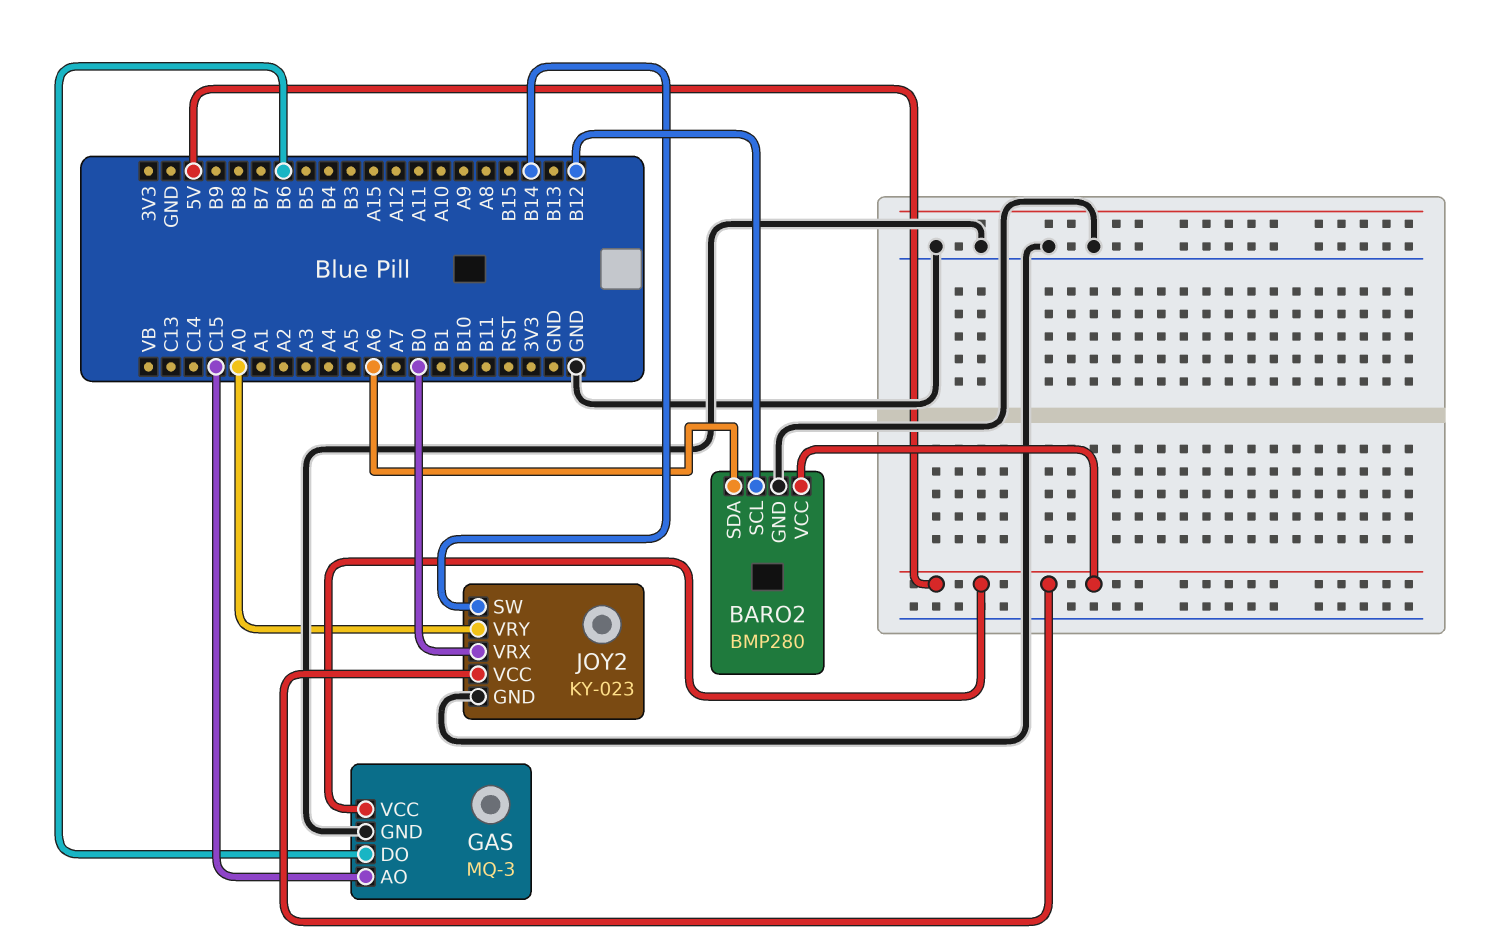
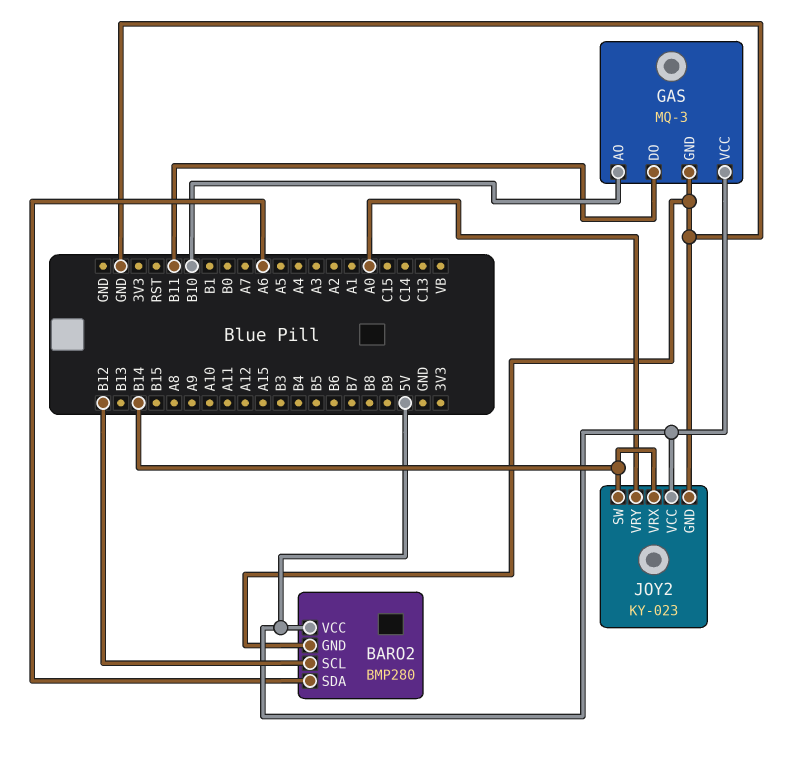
GAS pin AO: C15 -> B10
GAS pin DO: B6 -> B11
JOY2 pin VRX: B0 -> B14

